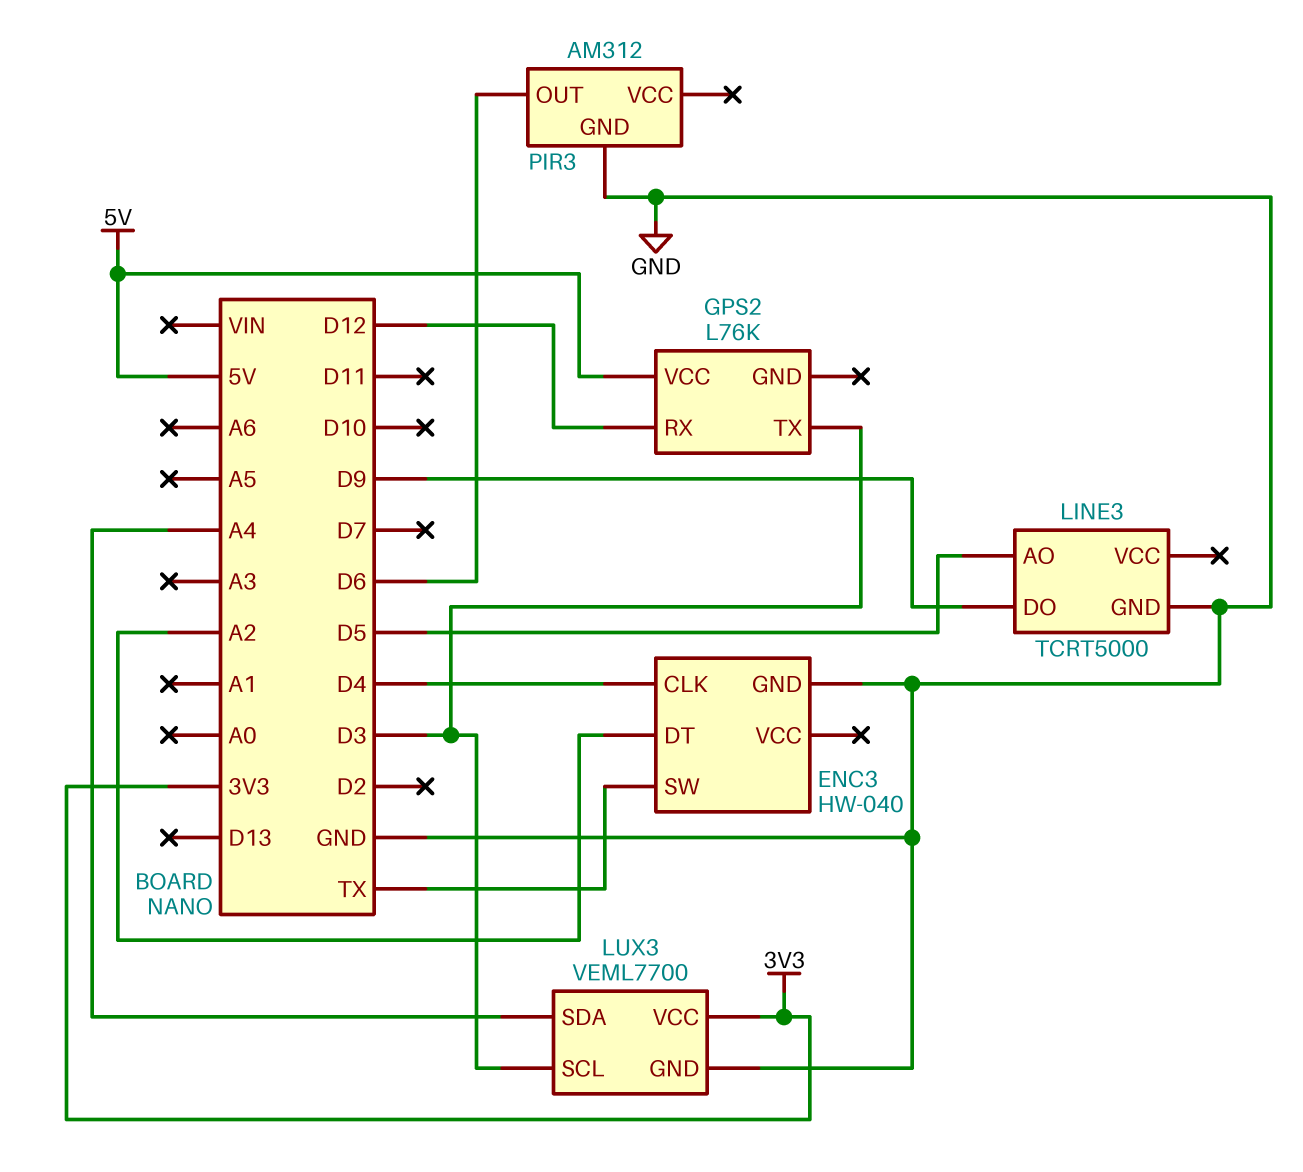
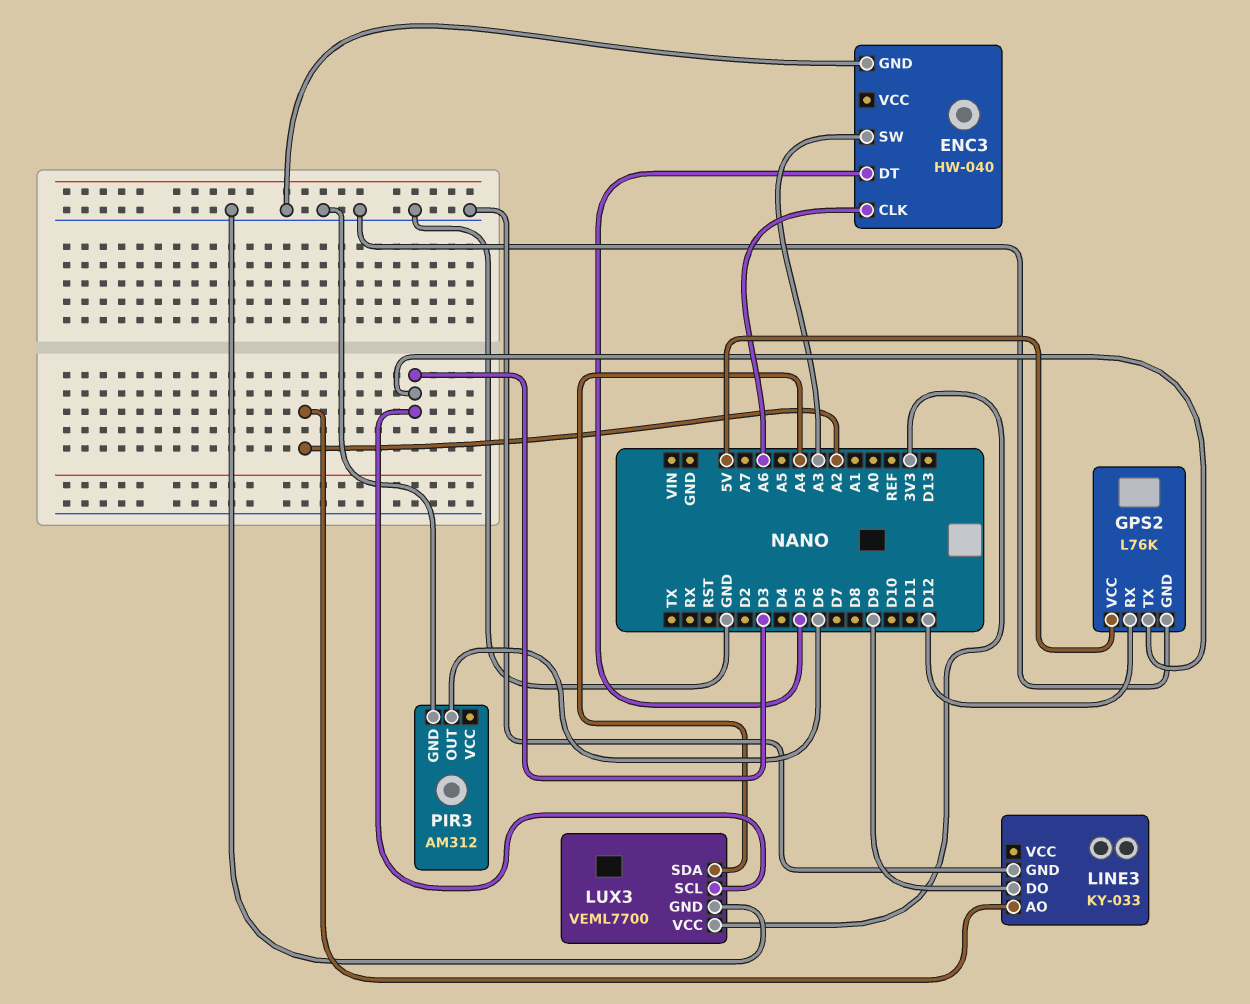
ENC3 pin CLK: D4 -> A6
ENC3 pin DT: A2 -> D5
ENC3 pin SW: TX -> A3
GPS2 pin GND: none -> GND
LINE3: TCRT5000 -> KY-033
LINE3 pin AO: D5 -> A2

